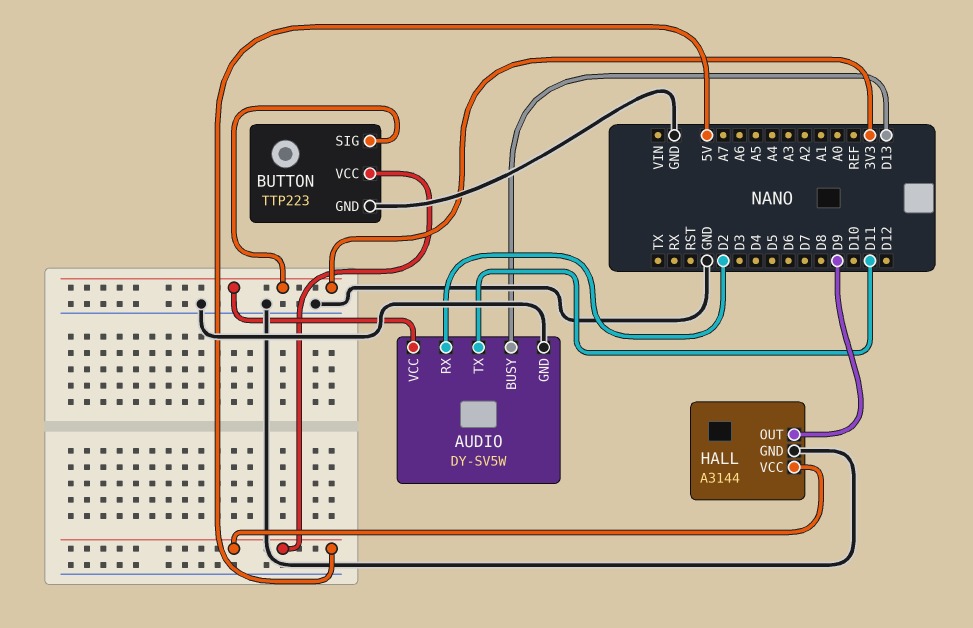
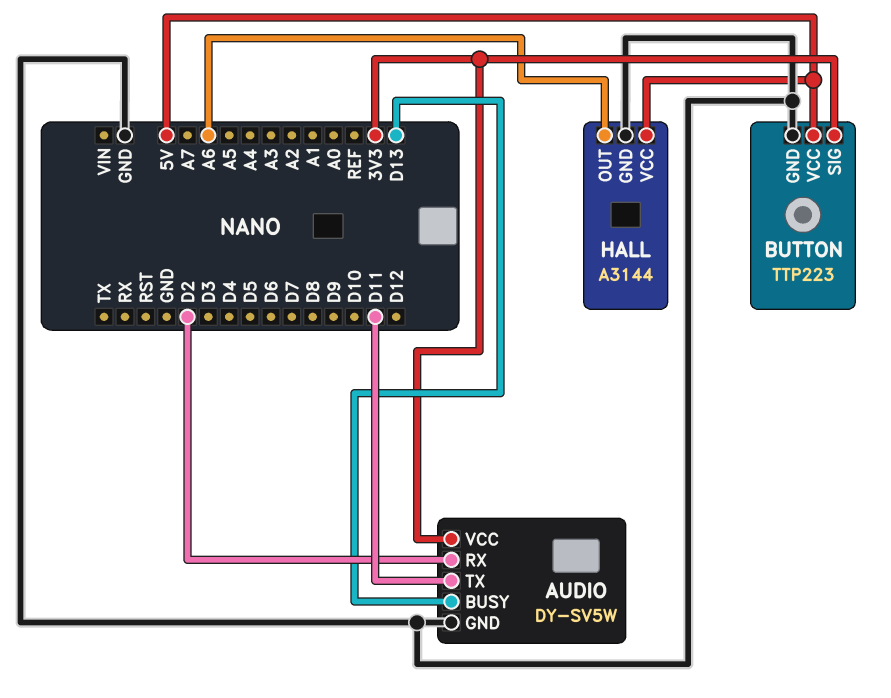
HALL pin OUT: D9 -> A6

